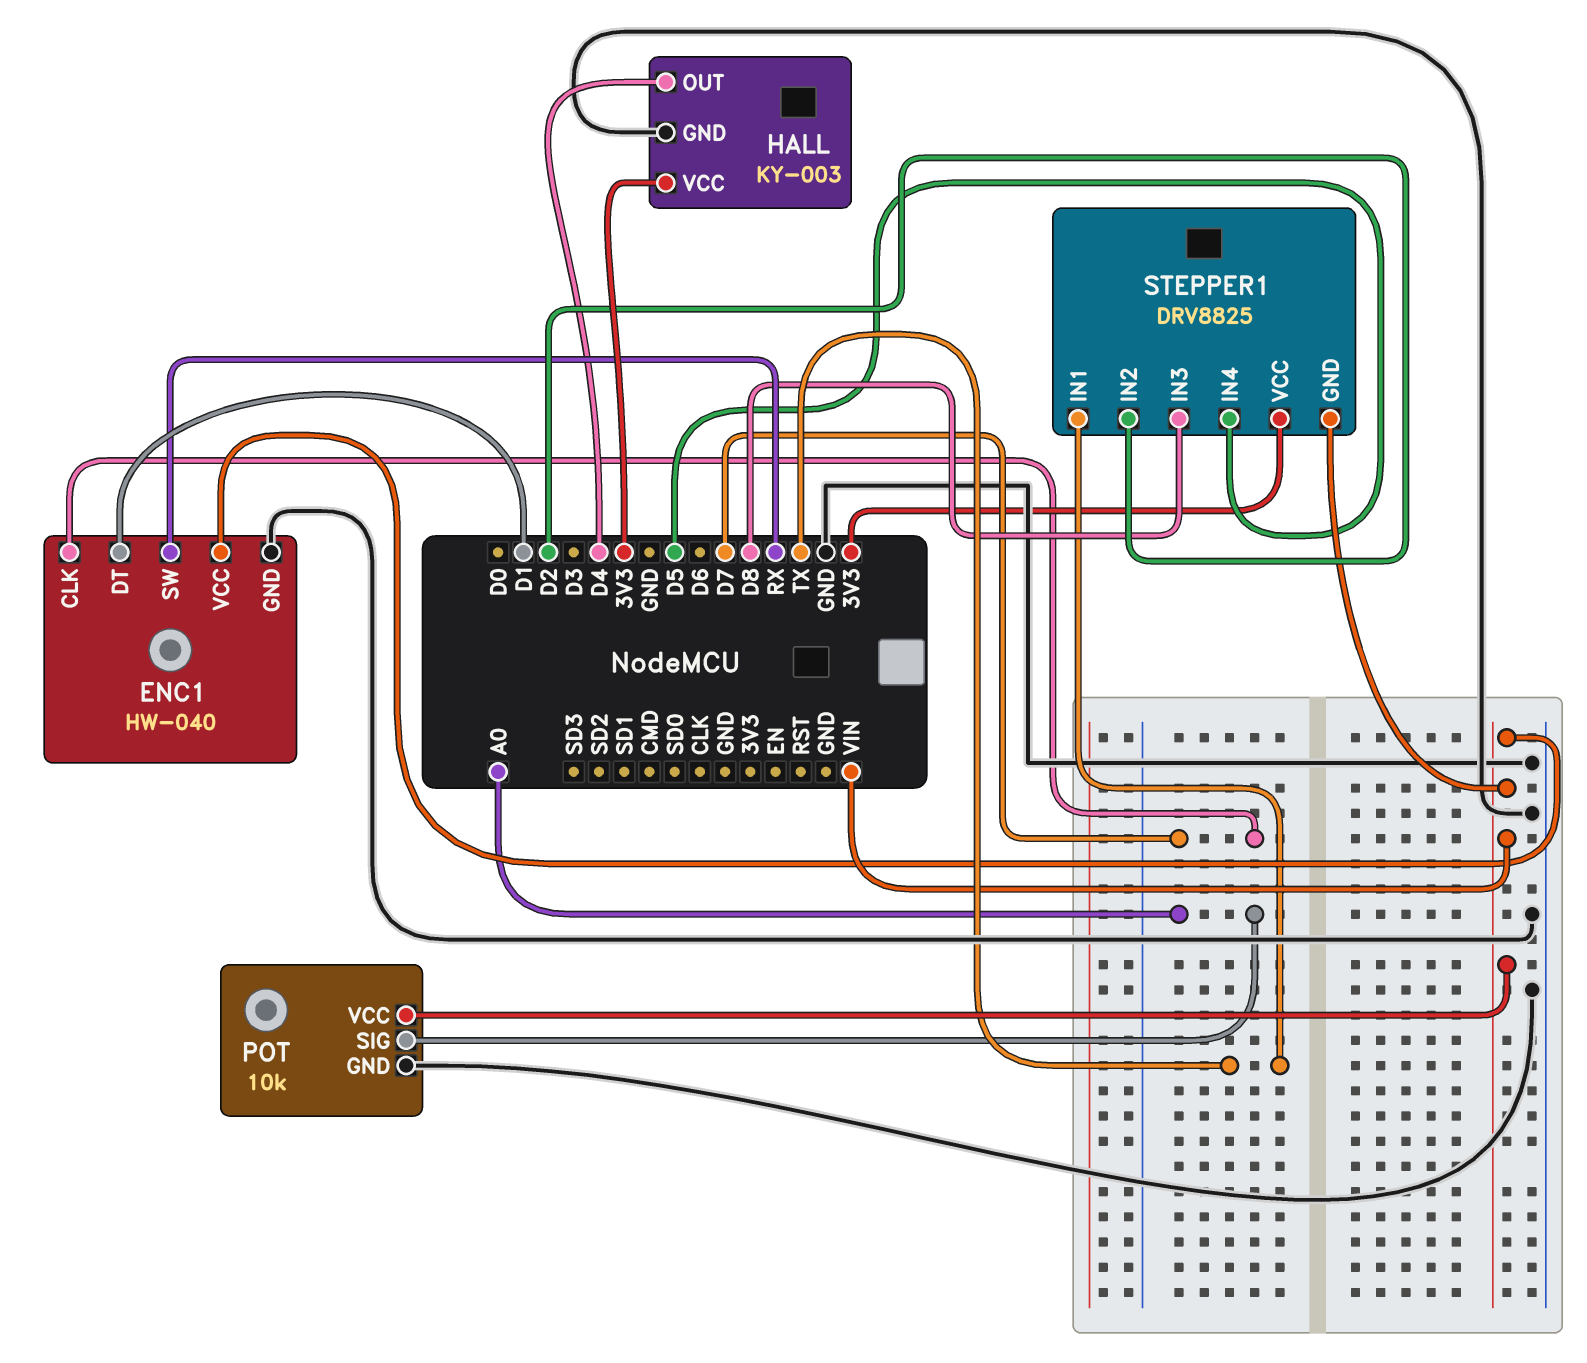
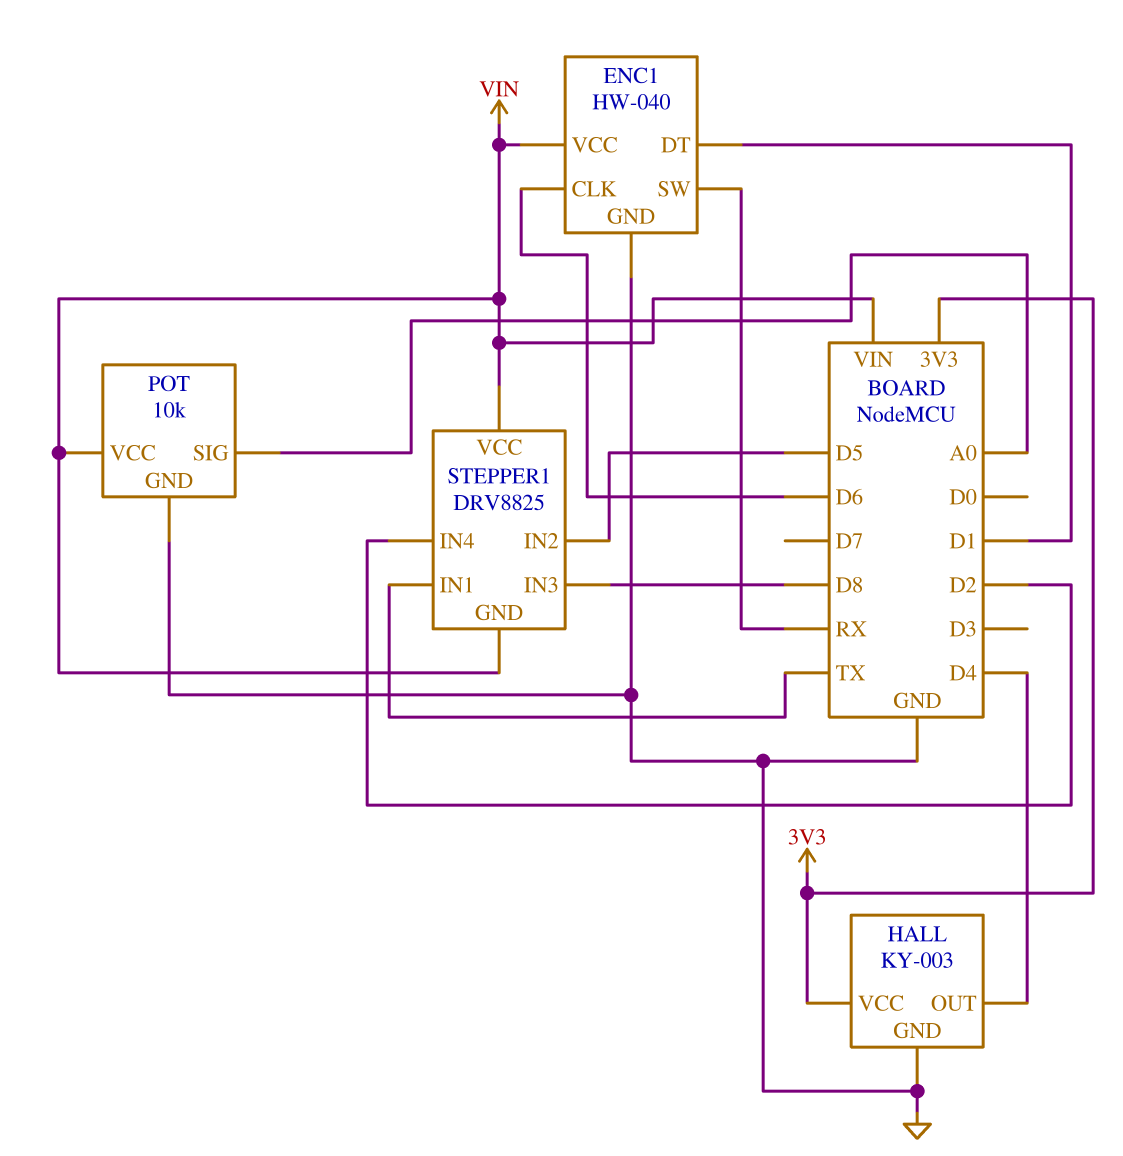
ENC1 pin CLK: D7 -> D6
STEPPER1 pin IN2: D2 -> D5
STEPPER1 pin IN4: D5 -> D2
STEPPER1 pin VCC: 3V3 -> VIN

